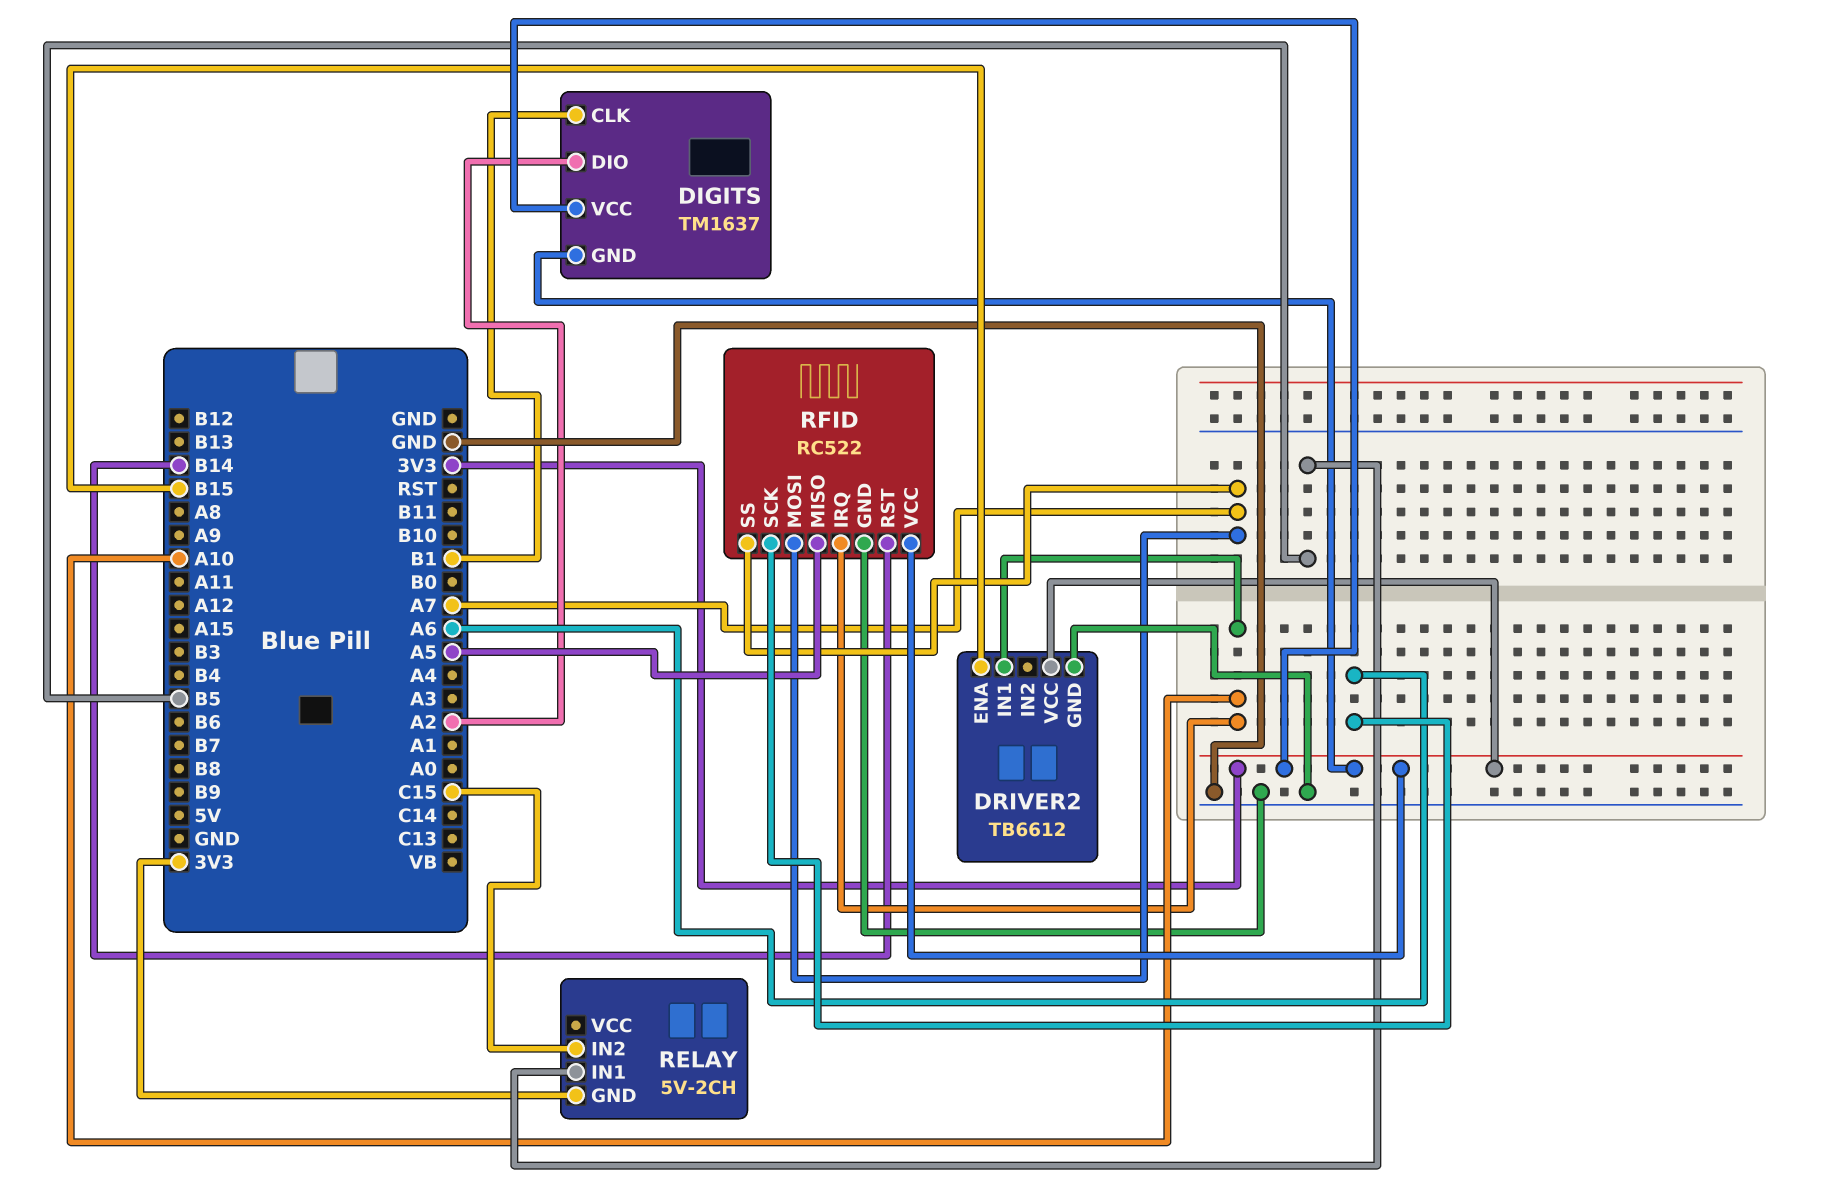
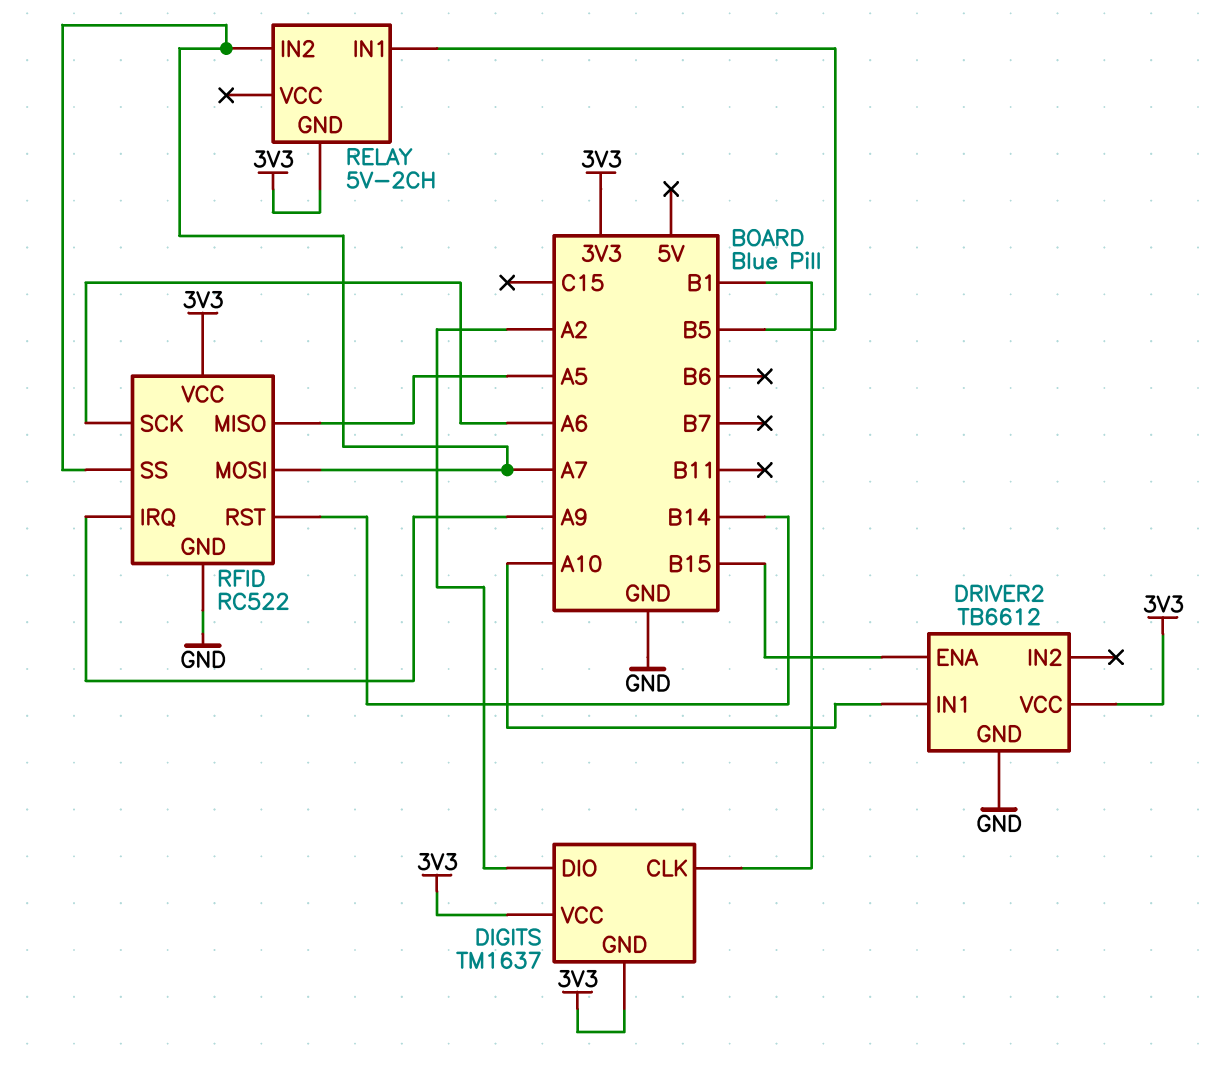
RELAY pin IN2: C15 -> A7
RFID pin IRQ: A10 -> A9

